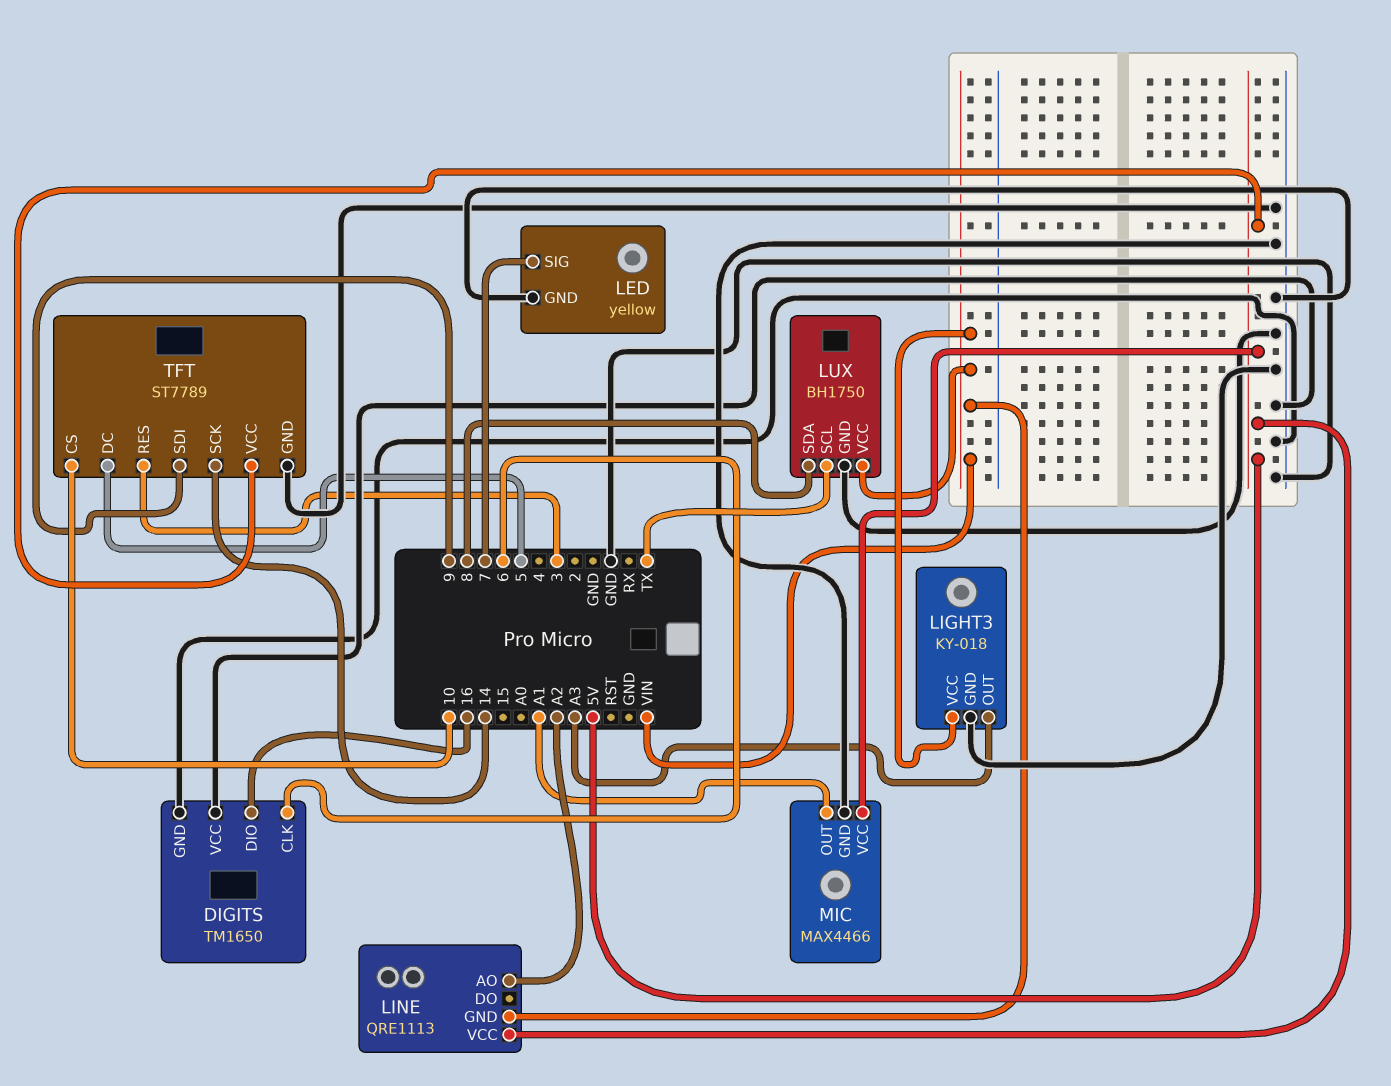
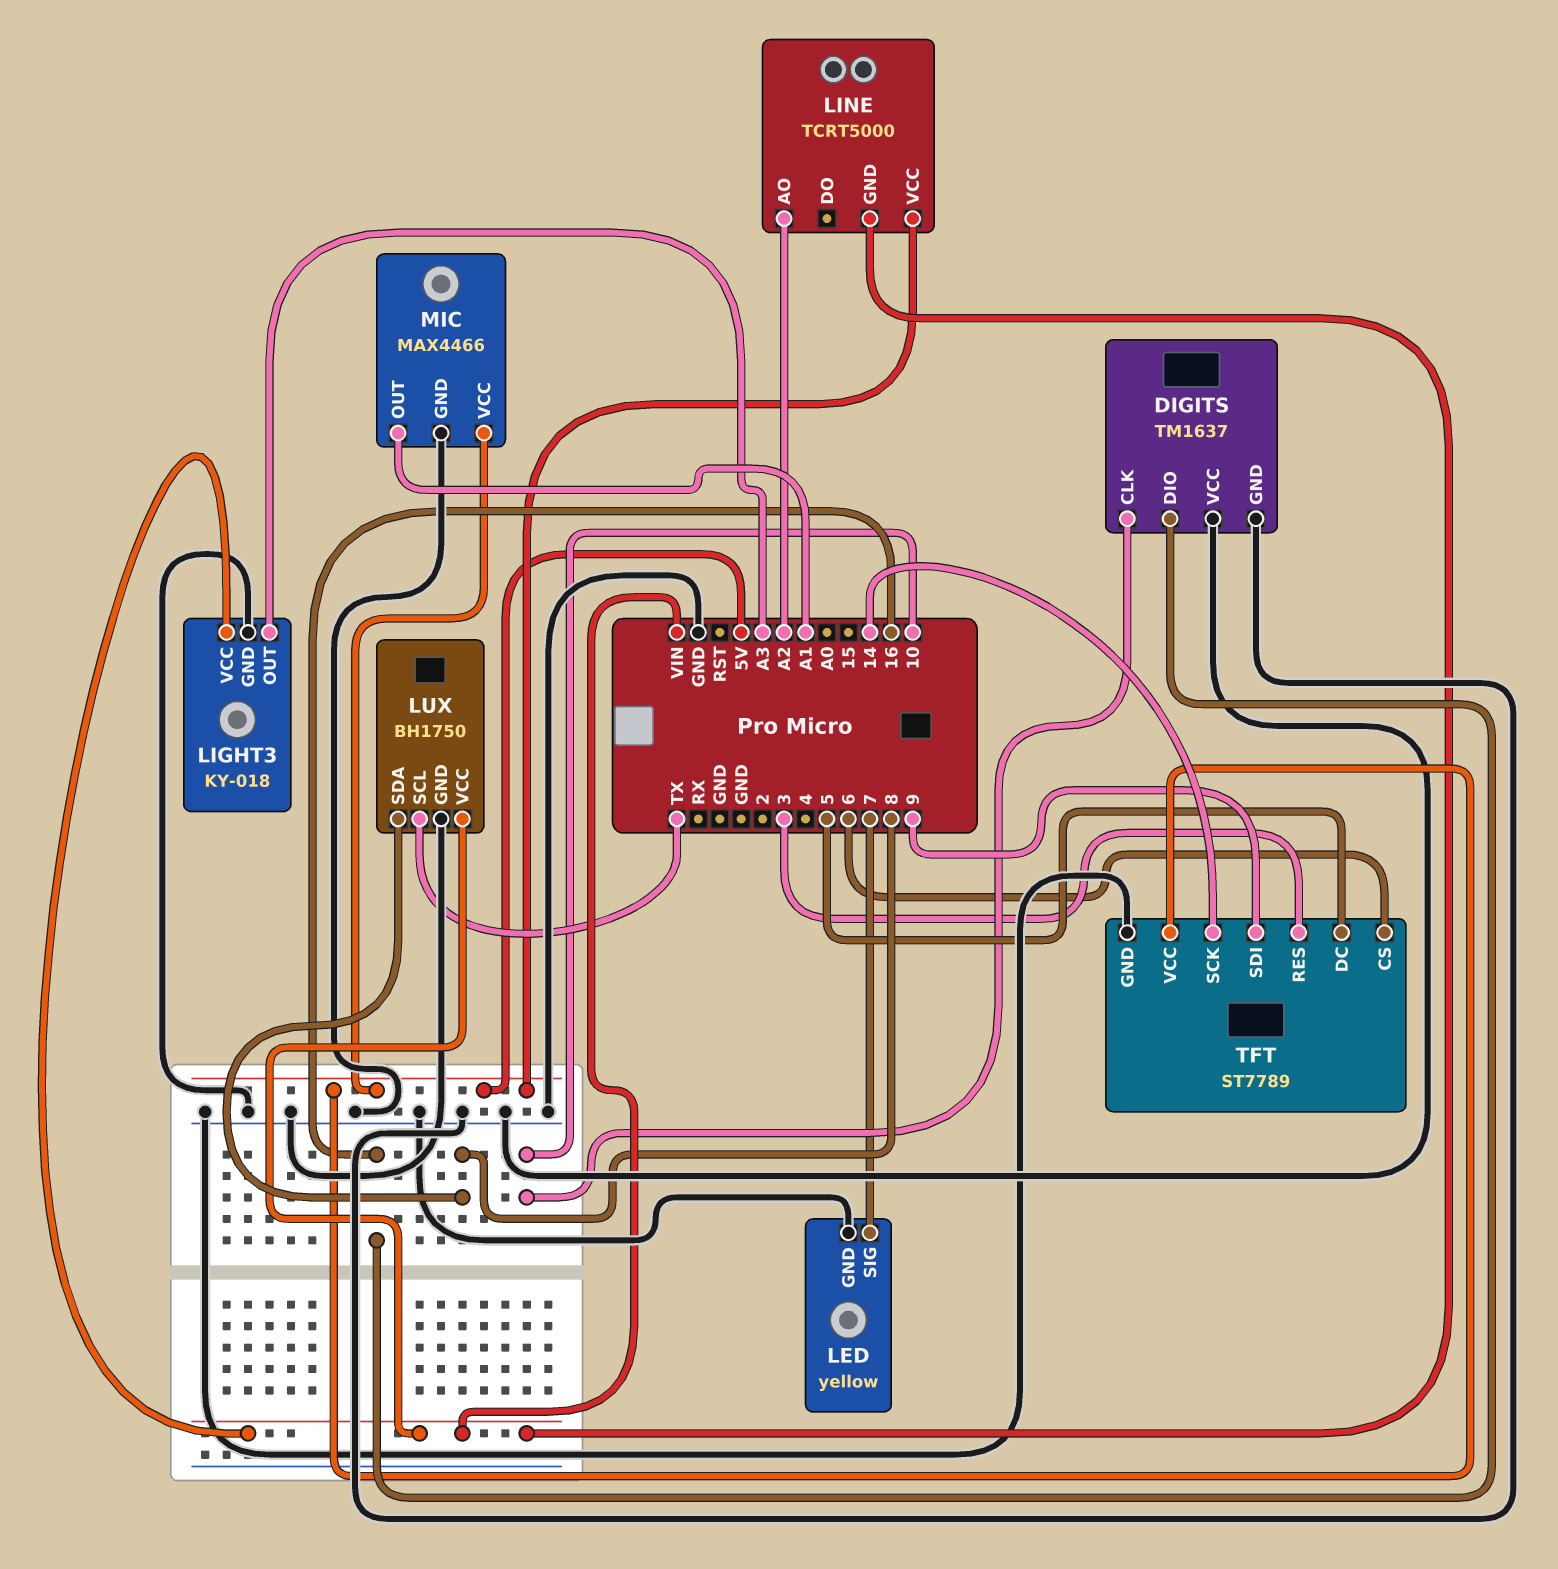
DIGITS: TM1650 -> TM1637
DIGITS pin CLK: 6 -> 10
LINE: QRE1113 -> TCRT5000
TFT pin CS: 10 -> 6

